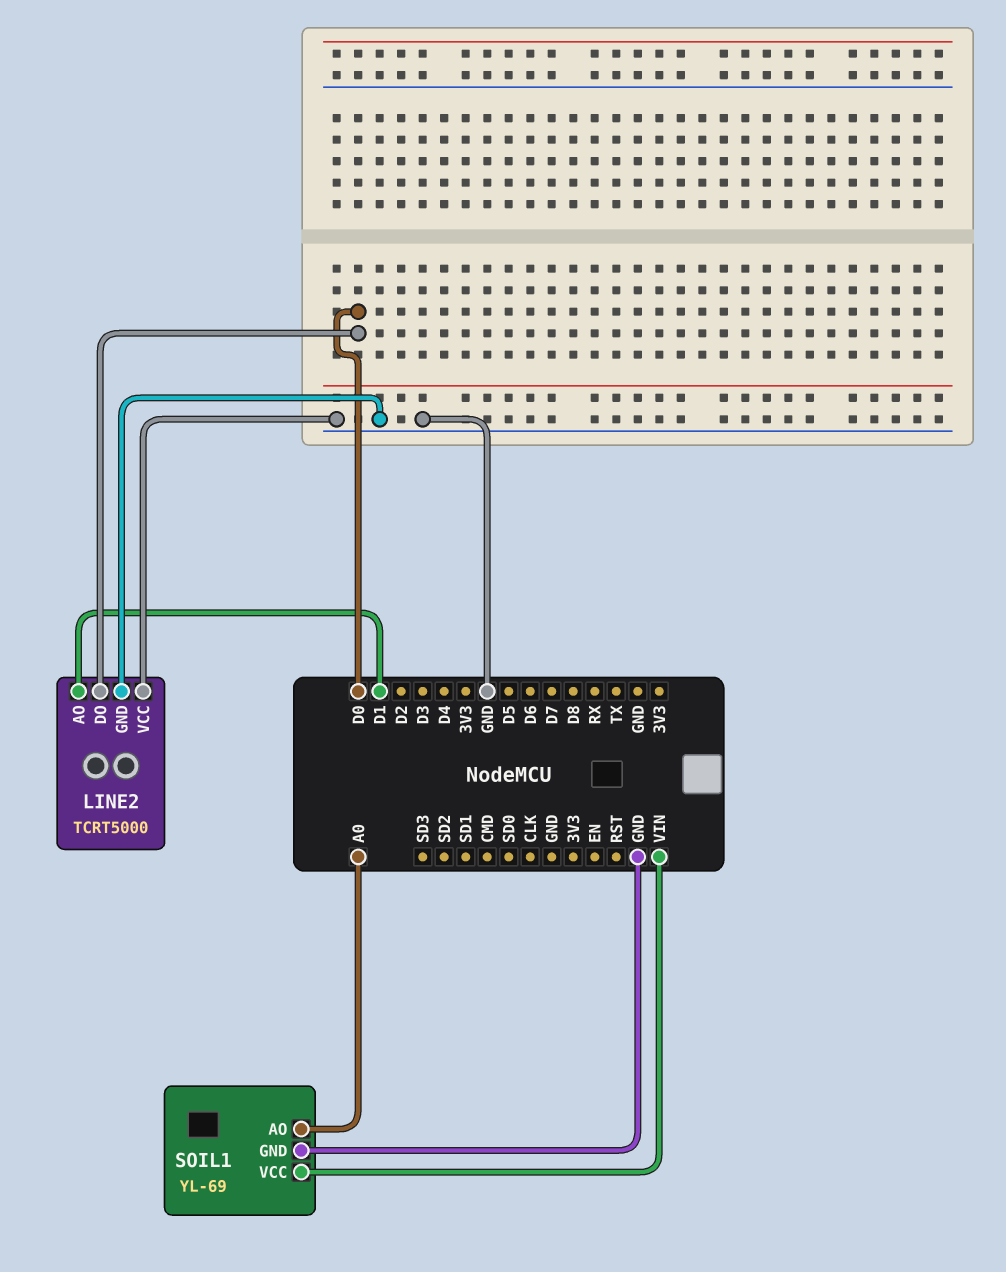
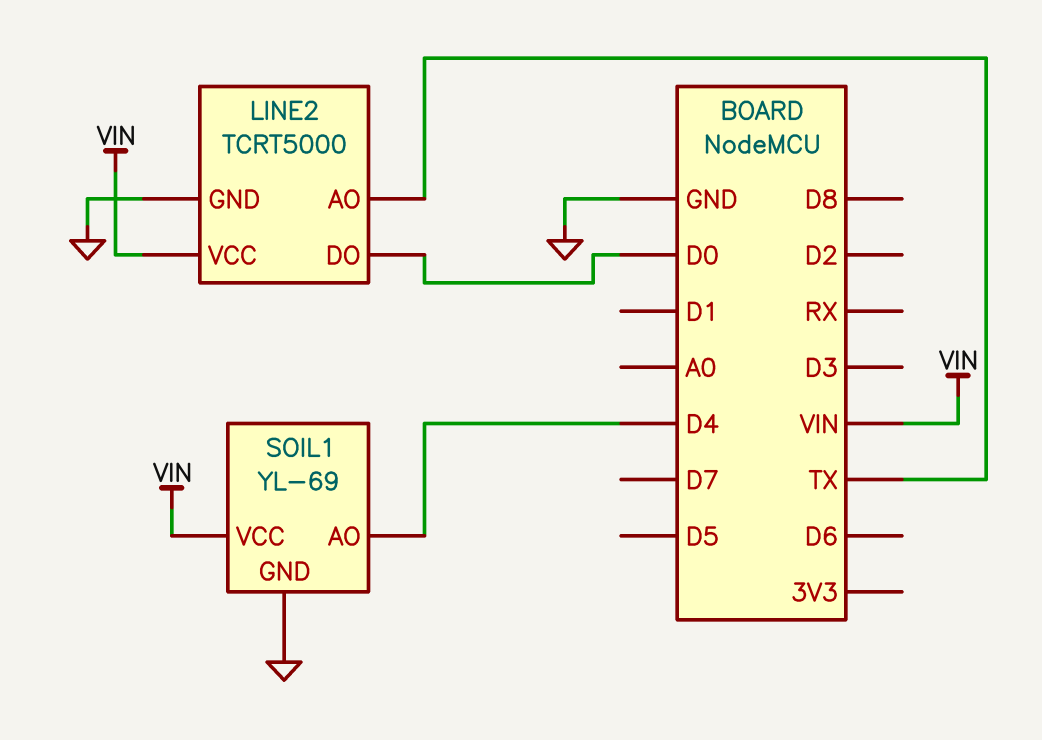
LINE2 pin AO: D1 -> TX
LINE2 pin VCC: GND -> VIN
SOIL1 pin AO: A0 -> D4

